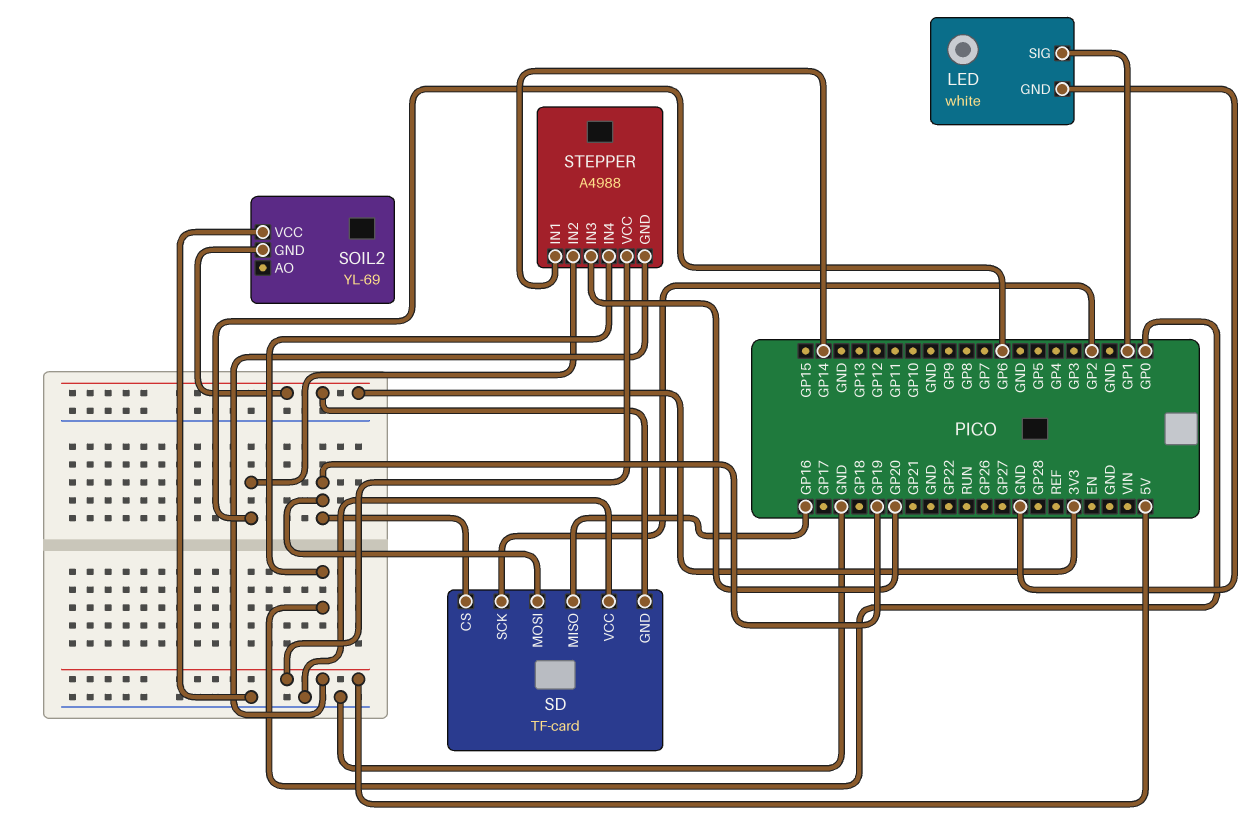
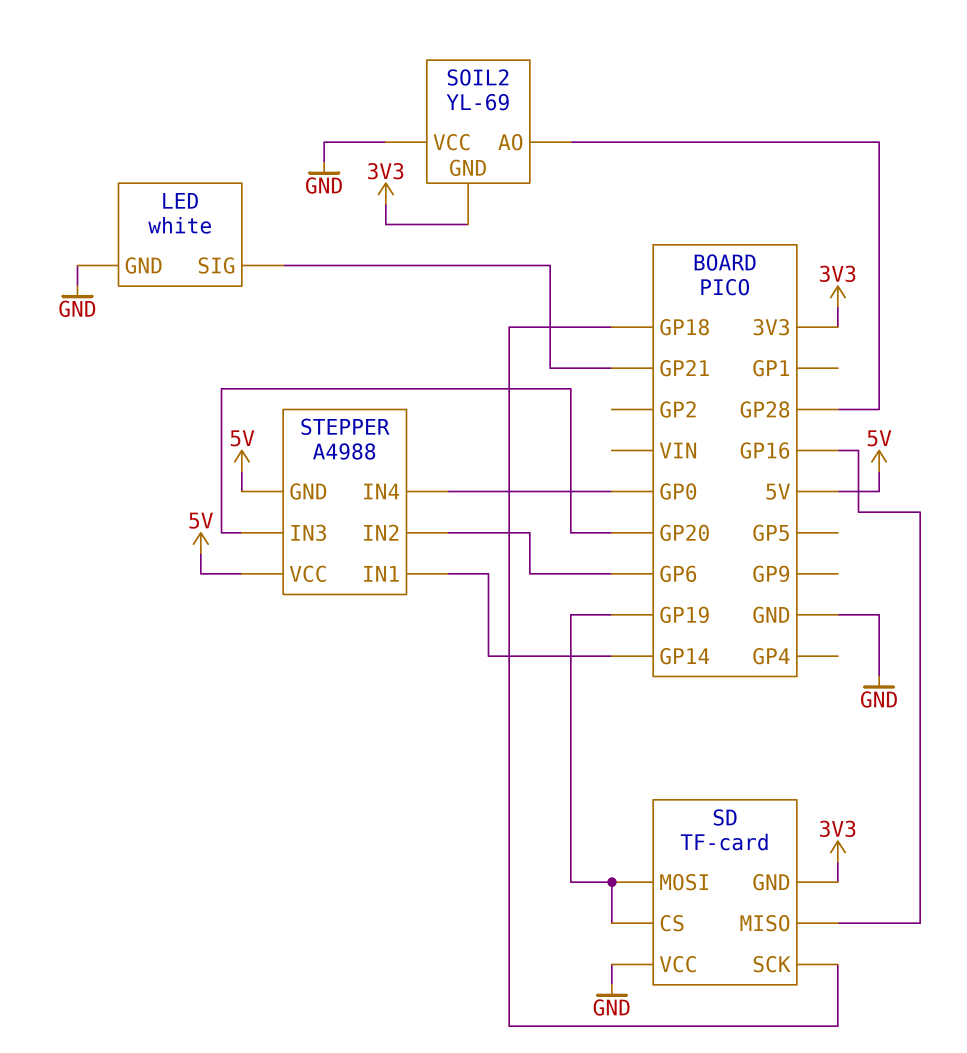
LED pin SIG: GP1 -> GP21
SD pin SCK: GP2 -> GP18
SOIL2 pin AO: none -> GP28

